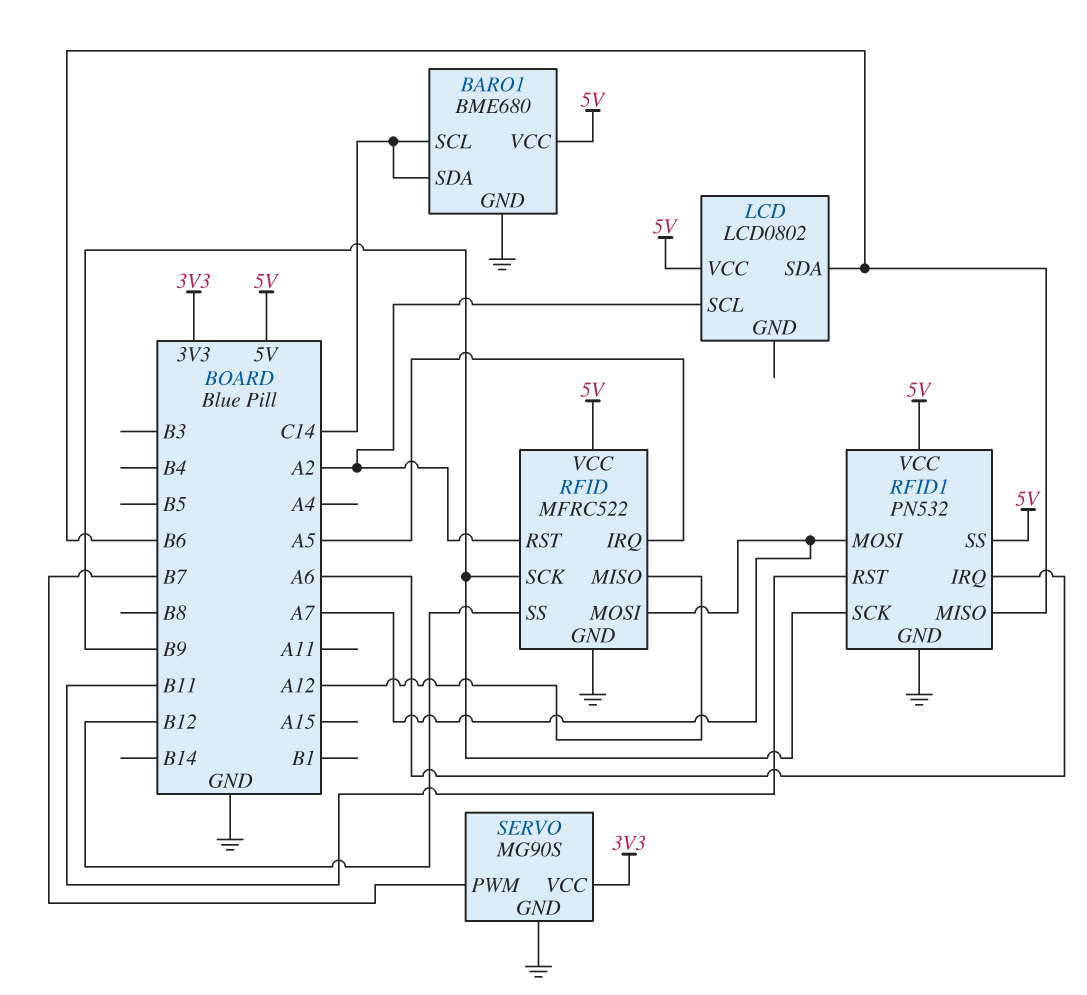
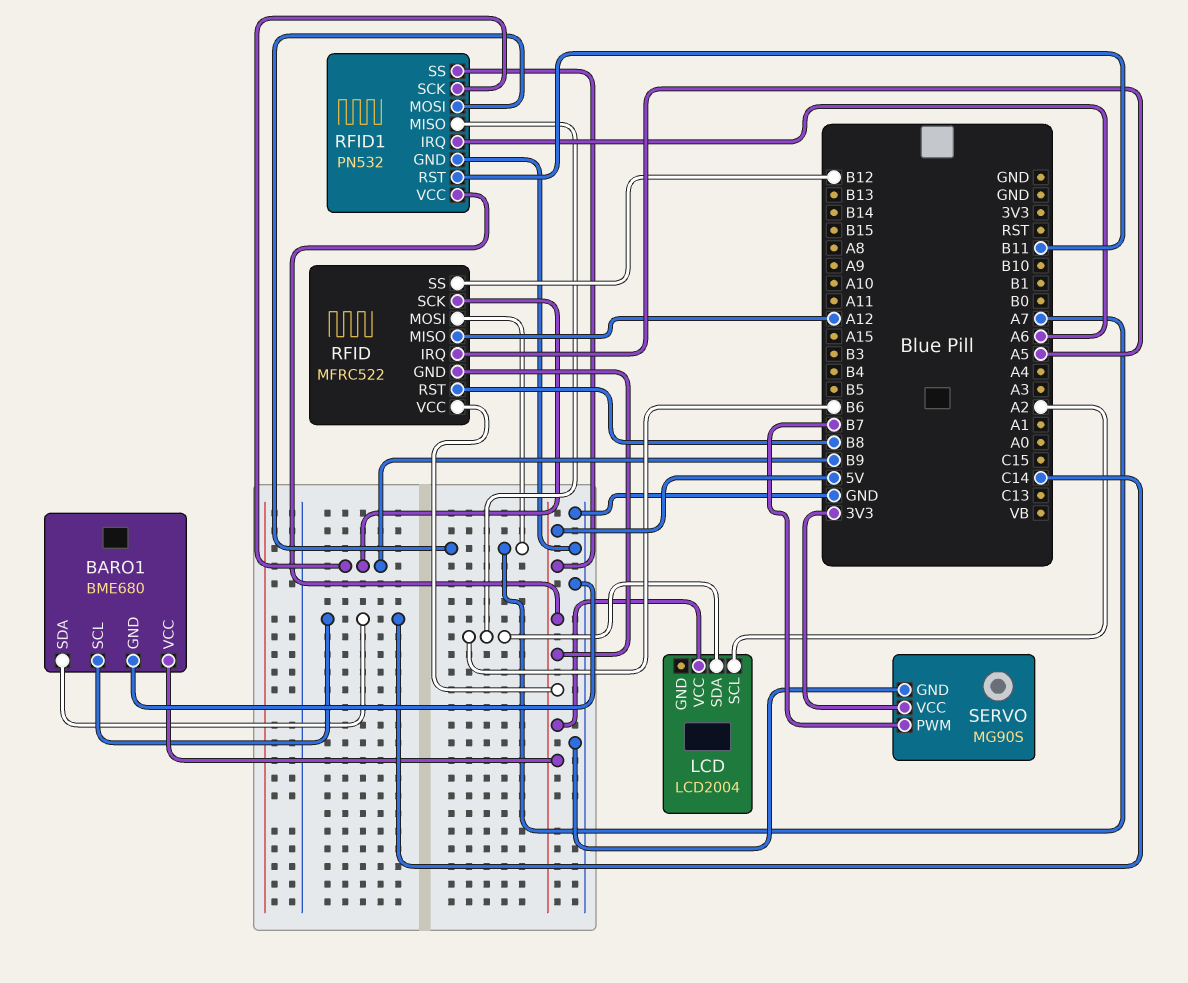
LCD: LCD0802 -> LCD2004
RFID pin GND: GND -> 5V
RFID pin RST: A2 -> B8

